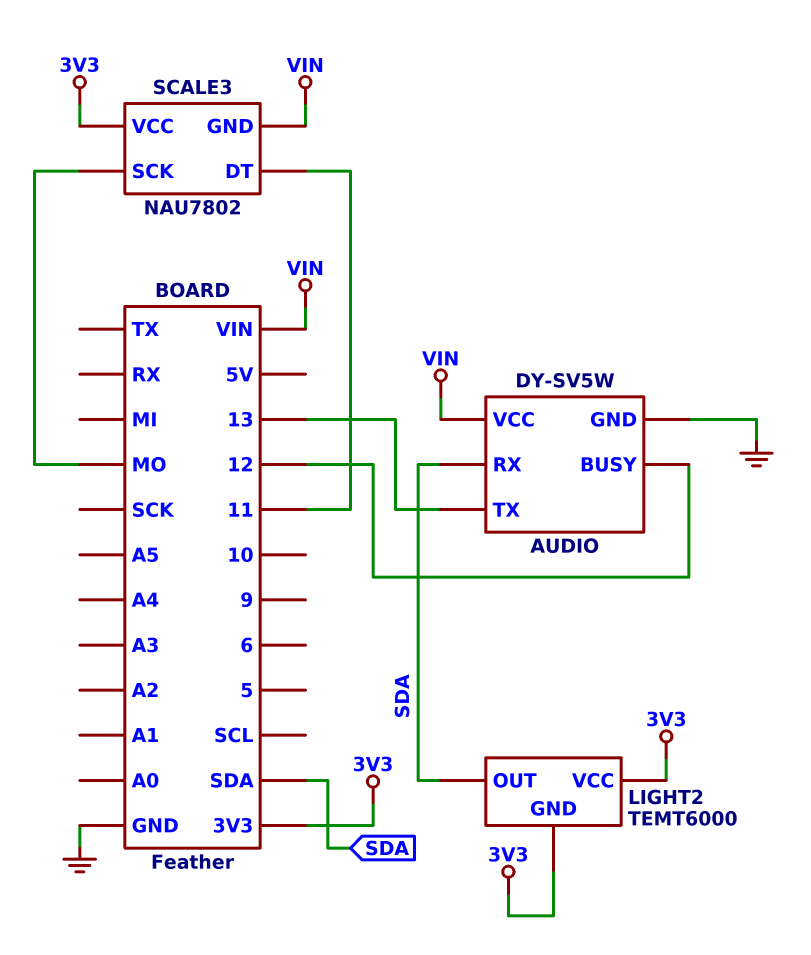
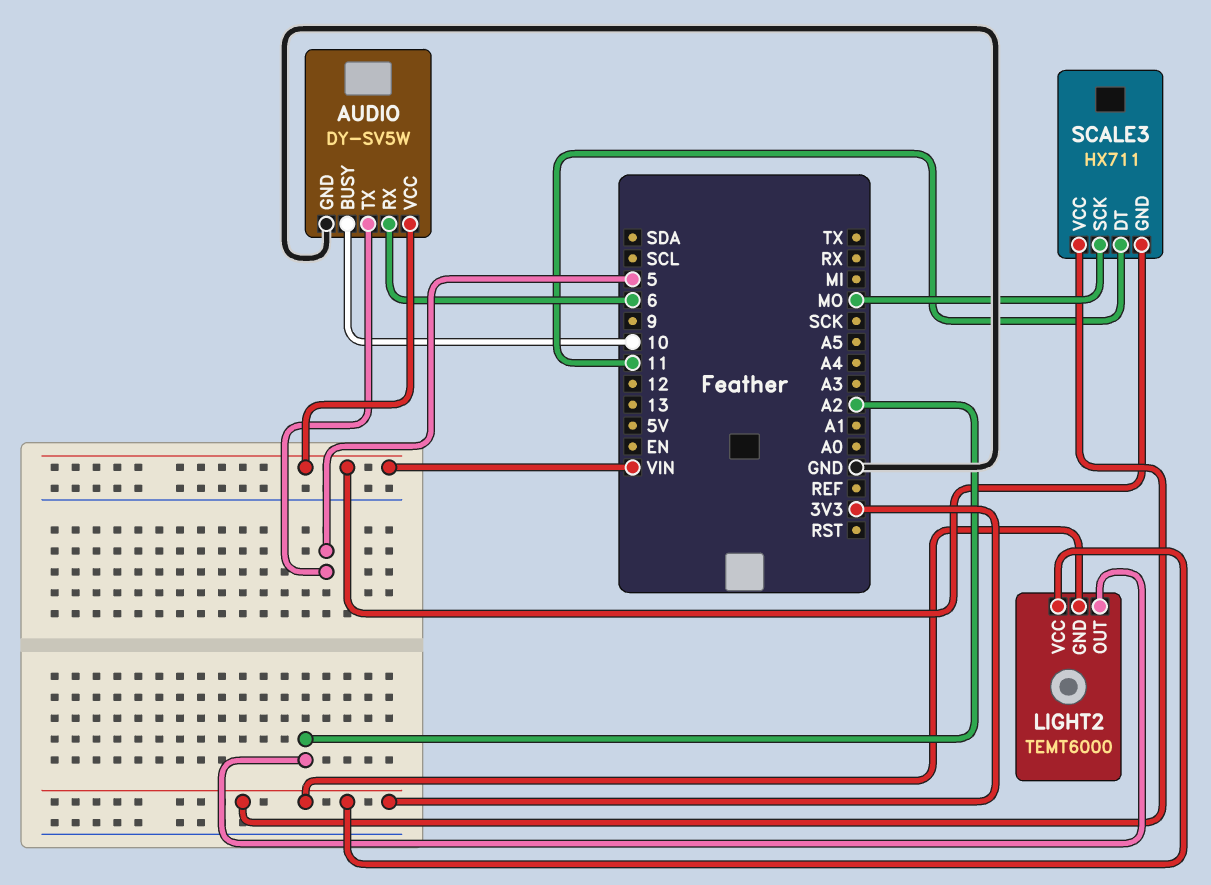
AUDIO pin BUSY: 12 -> 10
AUDIO pin RX: SDA -> 6
AUDIO pin TX: 13 -> 5
LIGHT2 pin OUT: SDA -> A2
SCALE3: NAU7802 -> HX711

